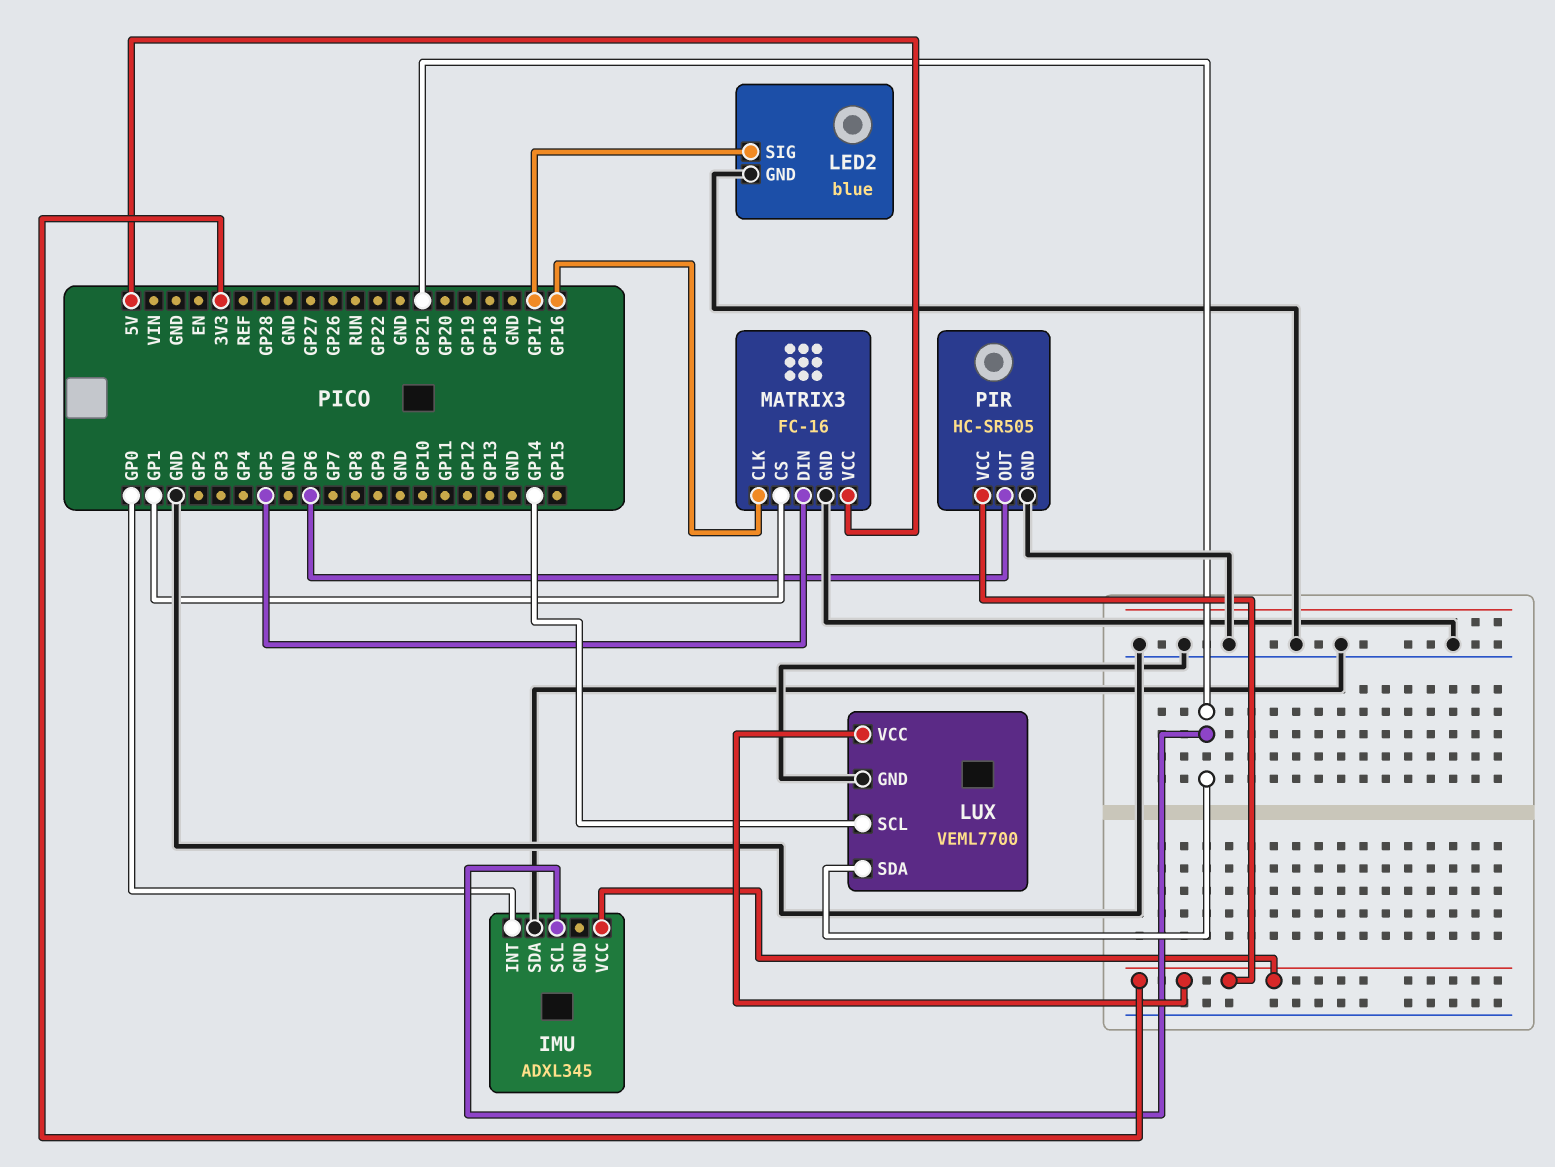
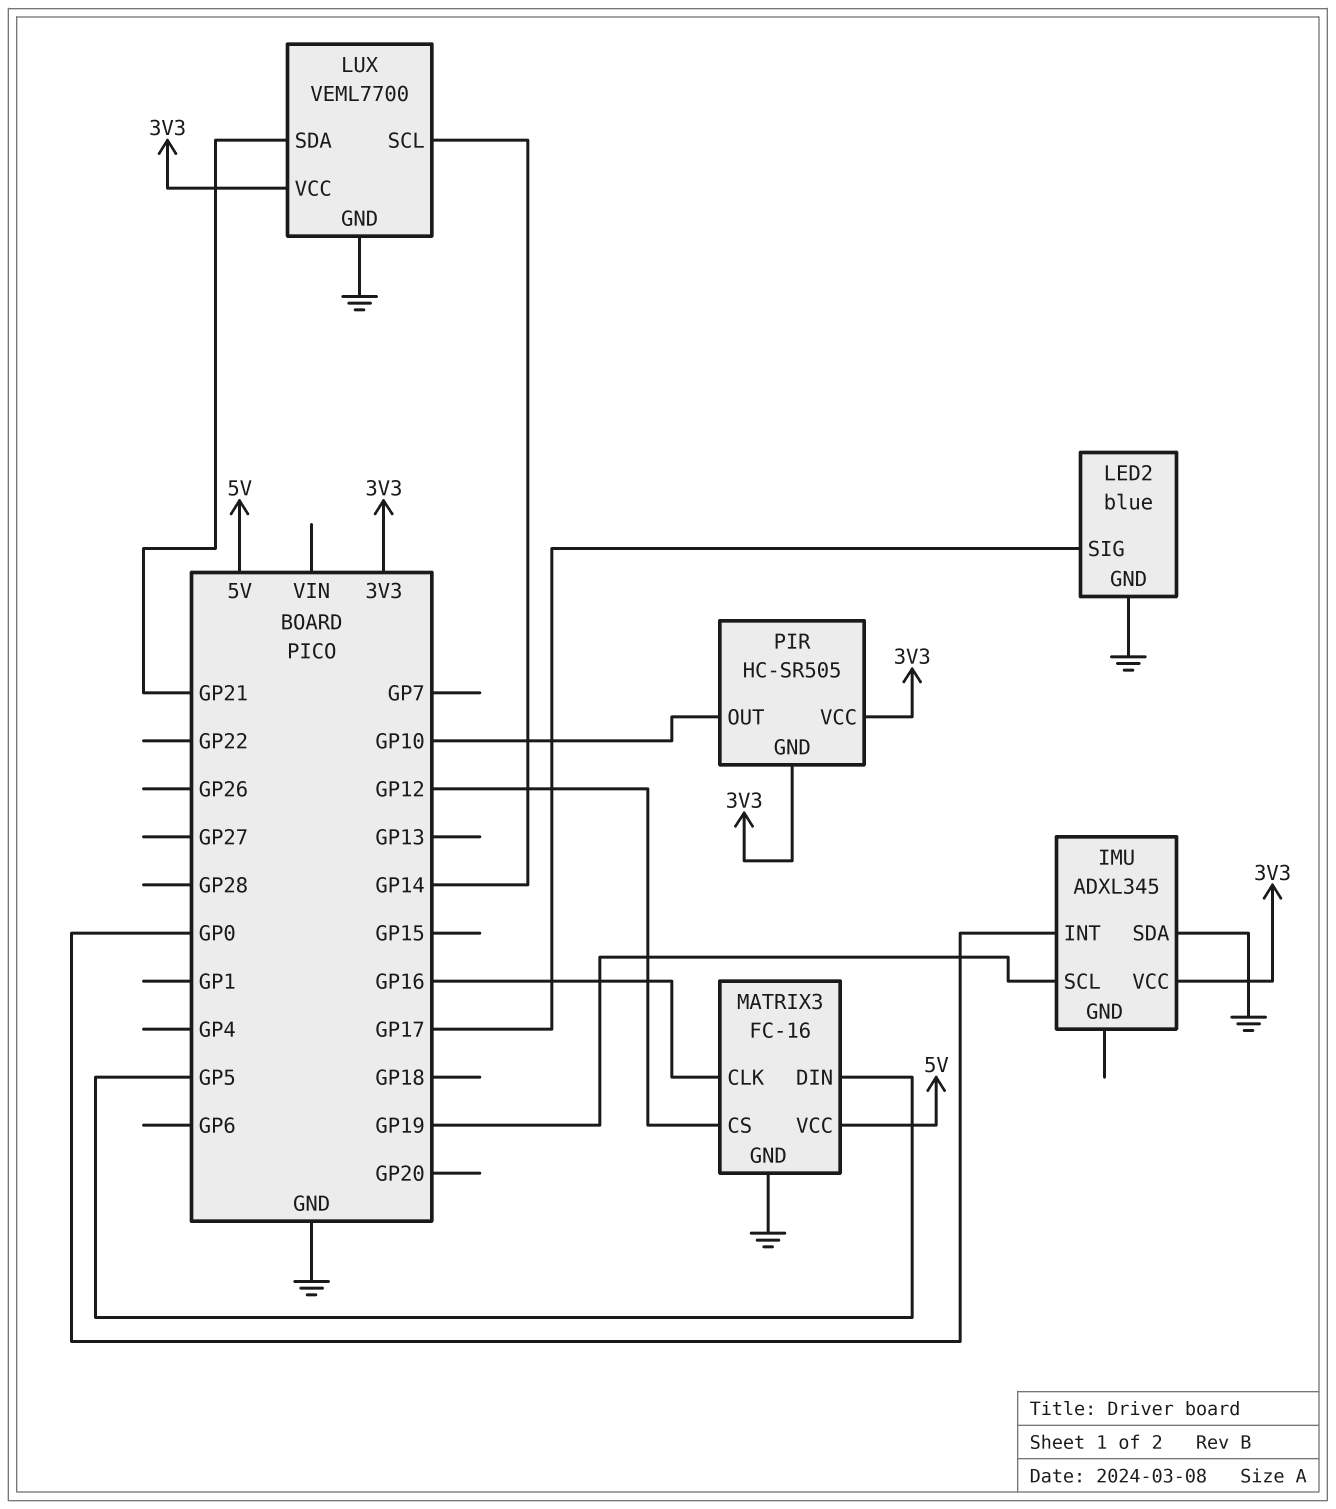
IMU pin SCL: GP21 -> GP19
MATRIX3 pin CS: GP1 -> GP12
PIR pin GND: GND -> 3V3
PIR pin OUT: GP6 -> GP10

